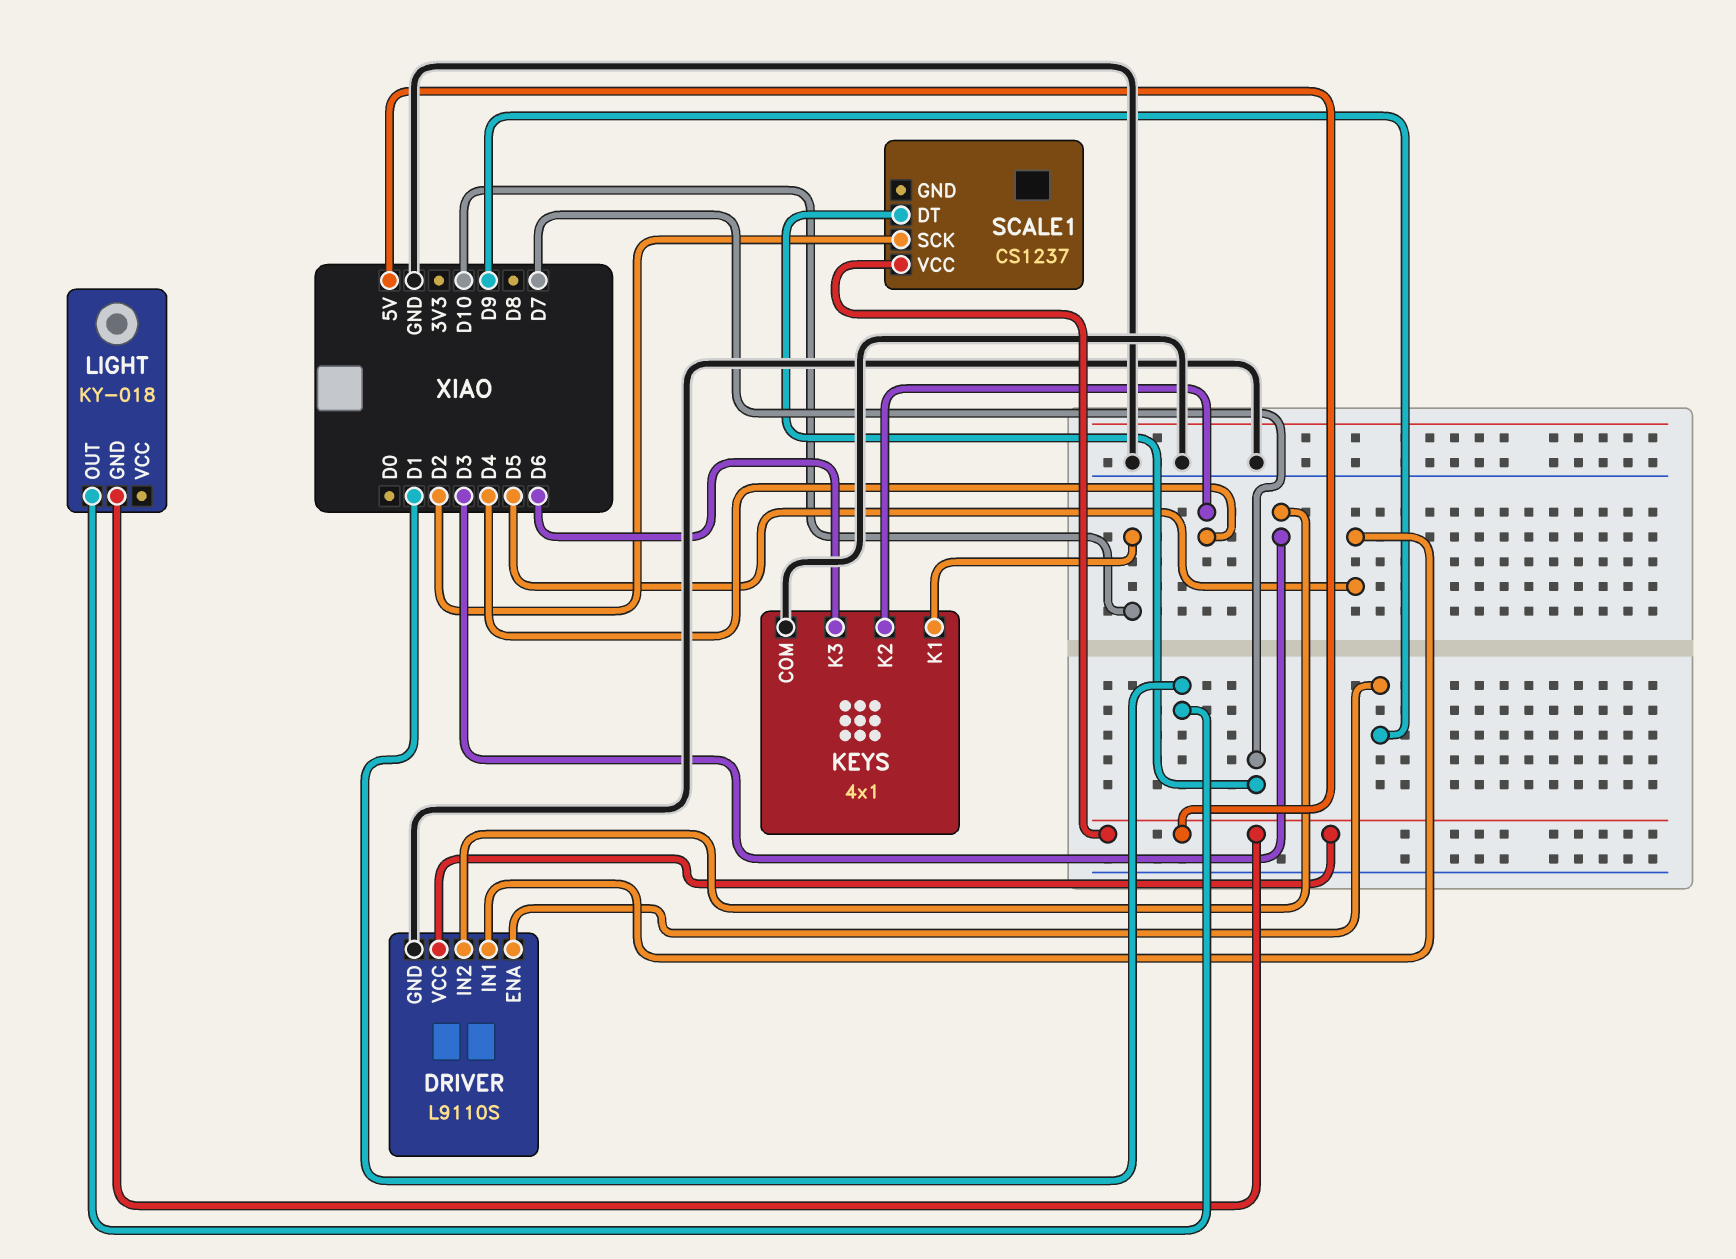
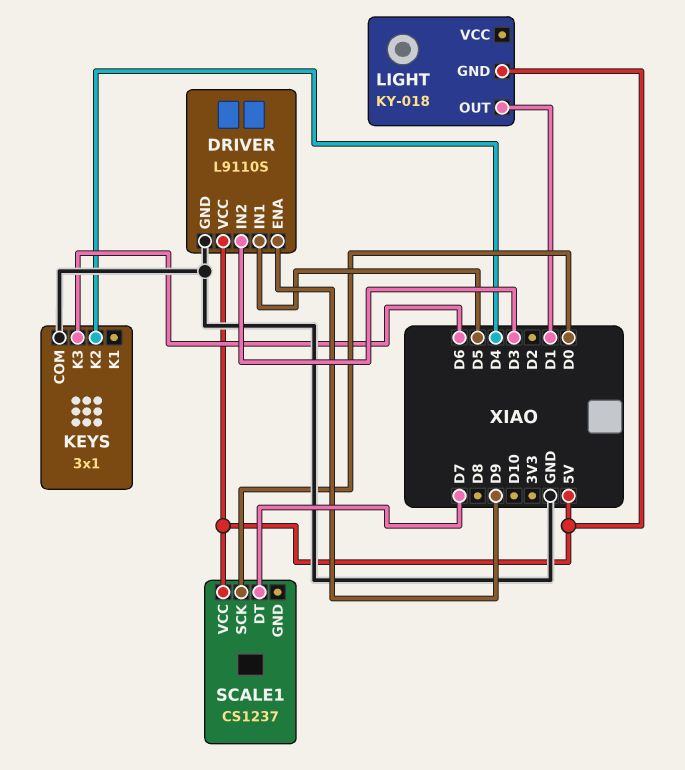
KEYS: 4x1 -> 3x1
KEYS pin K1: D10 -> none
SCALE1 pin SCK: D2 -> D0

